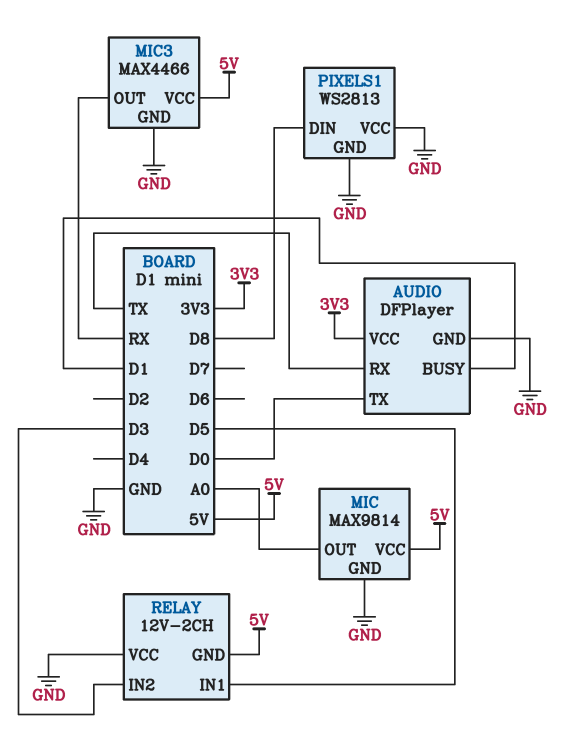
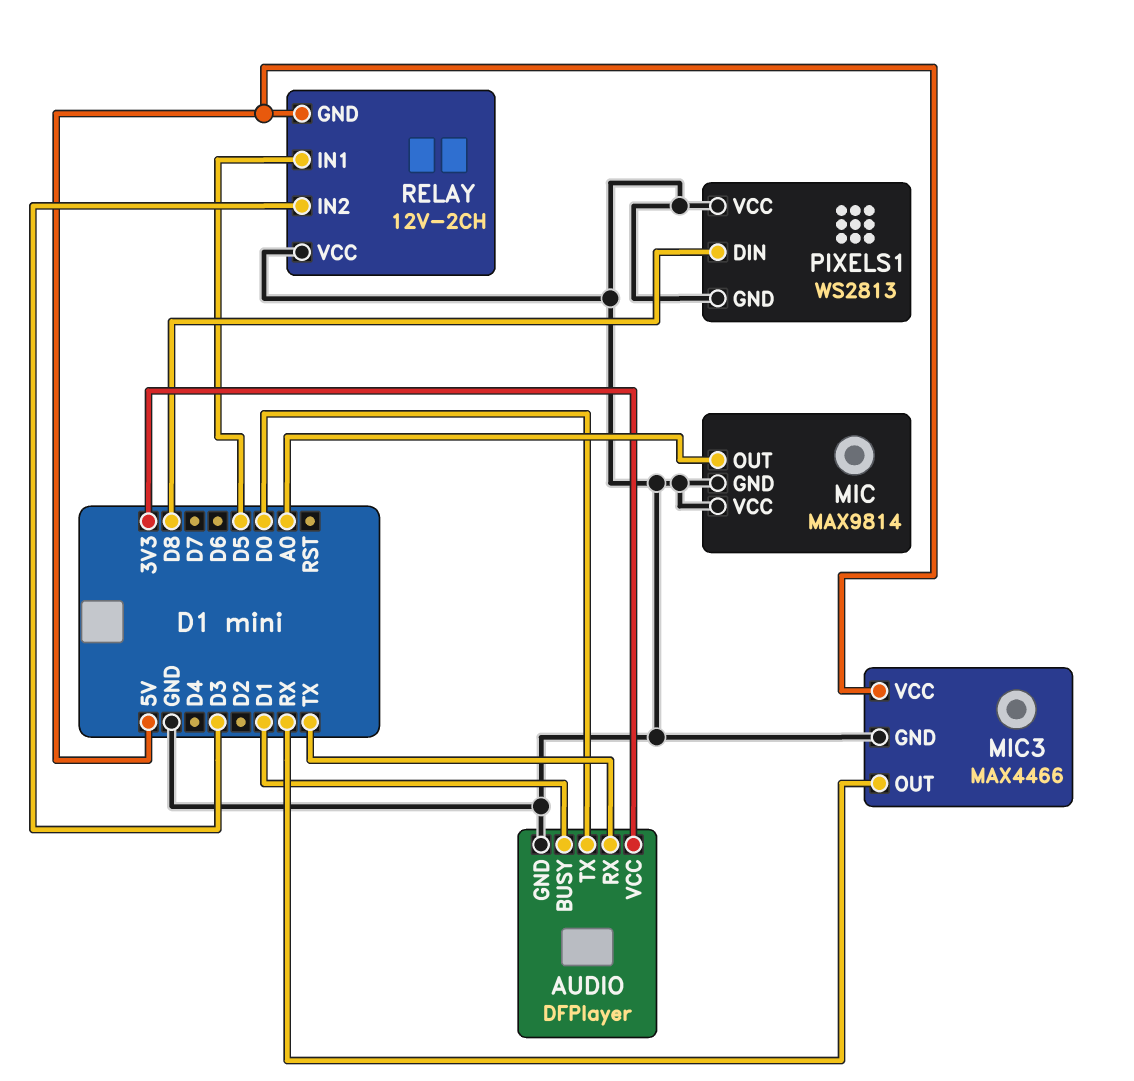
MIC pin VCC: 5V -> GND

